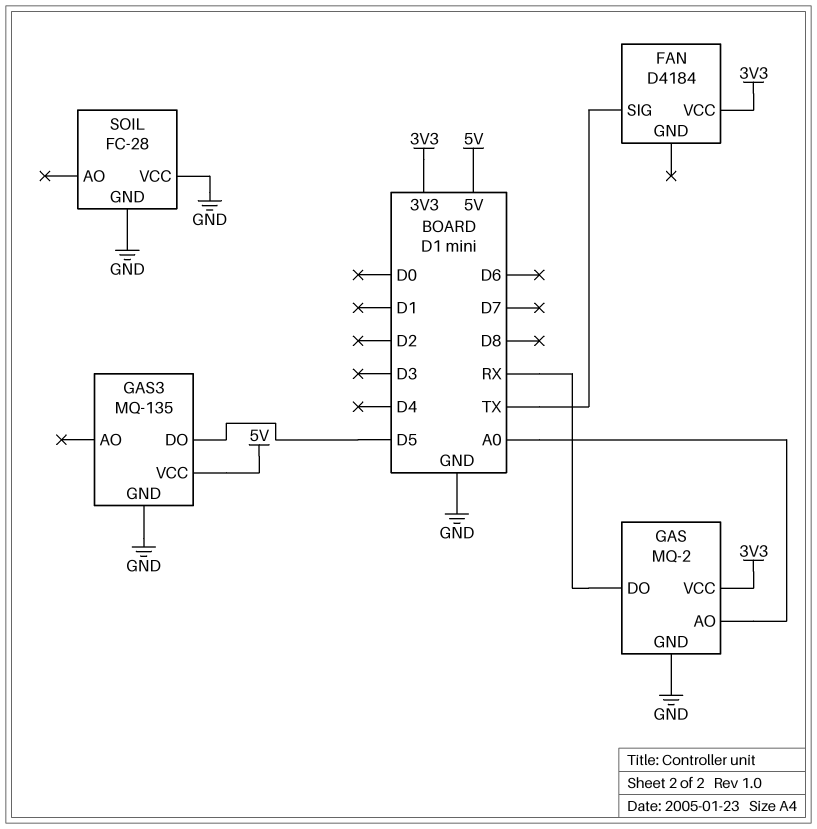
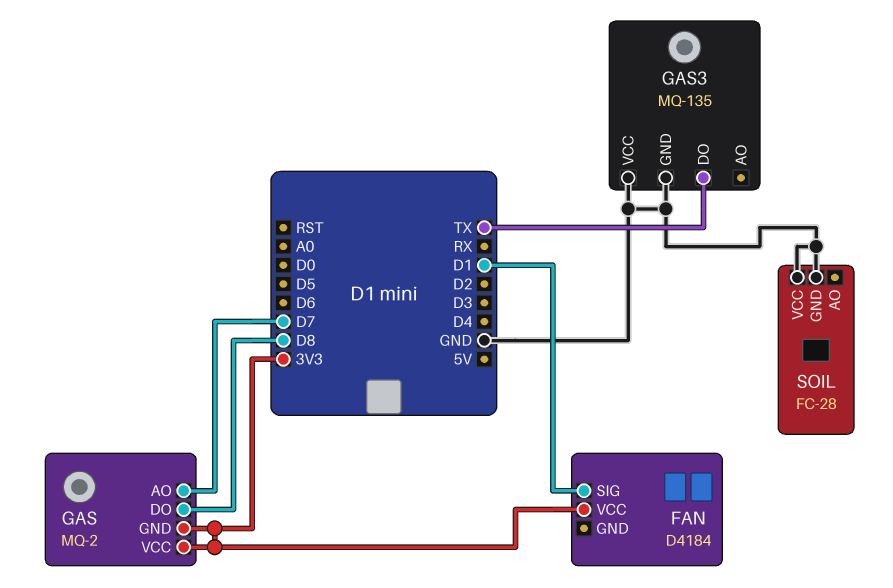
FAN pin SIG: TX -> D1
GAS pin AO: A0 -> D7
GAS pin DO: RX -> D8
GAS pin GND: GND -> 3V3
GAS3 pin DO: D5 -> TX
GAS3 pin VCC: 5V -> GND

